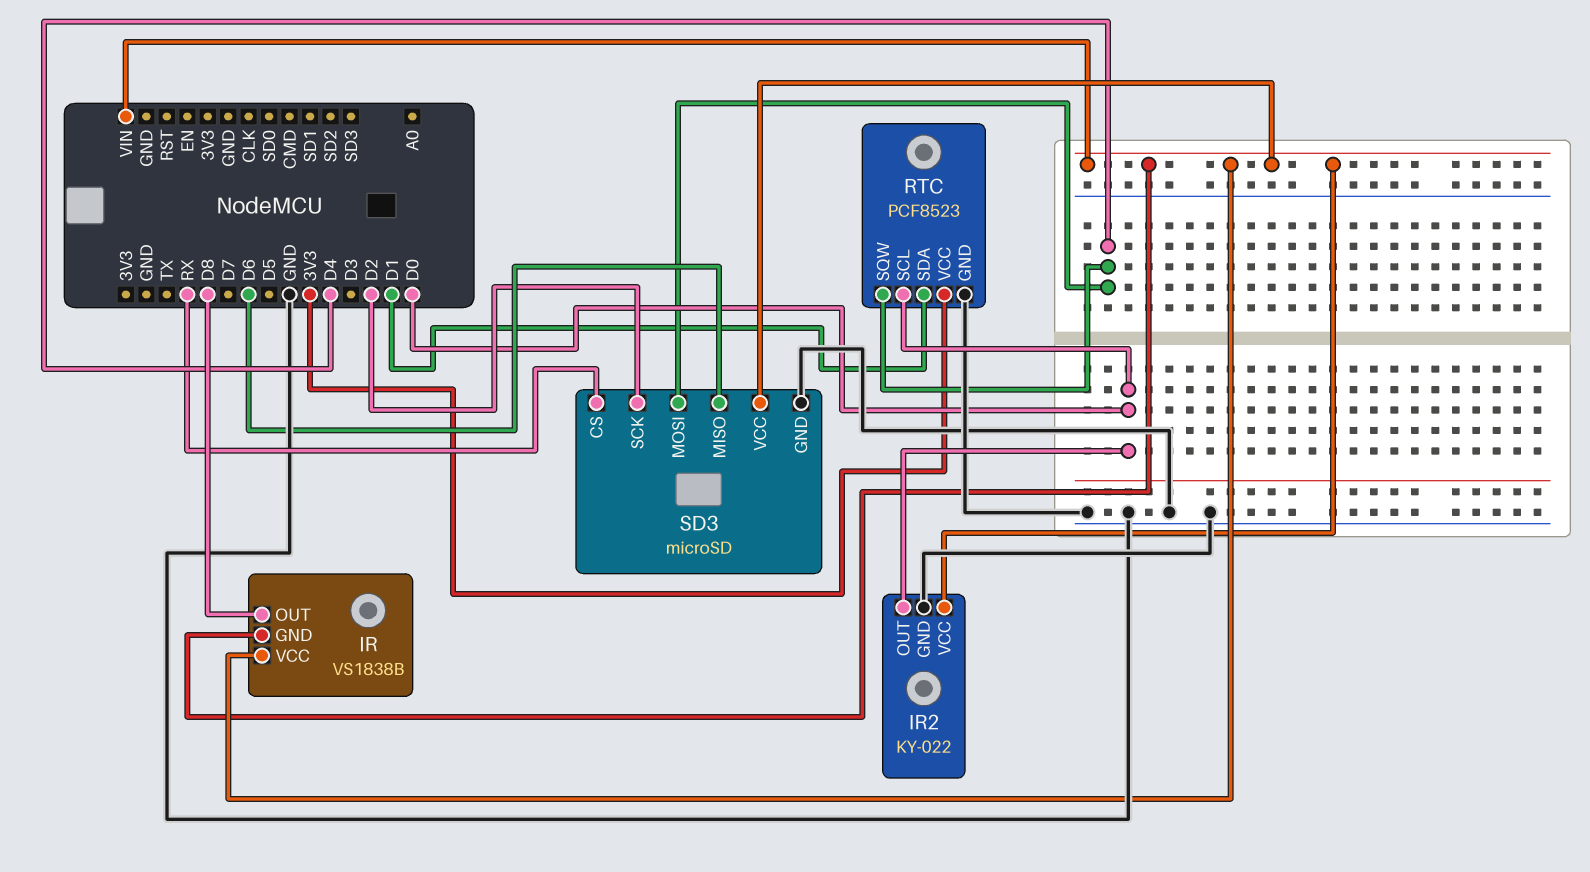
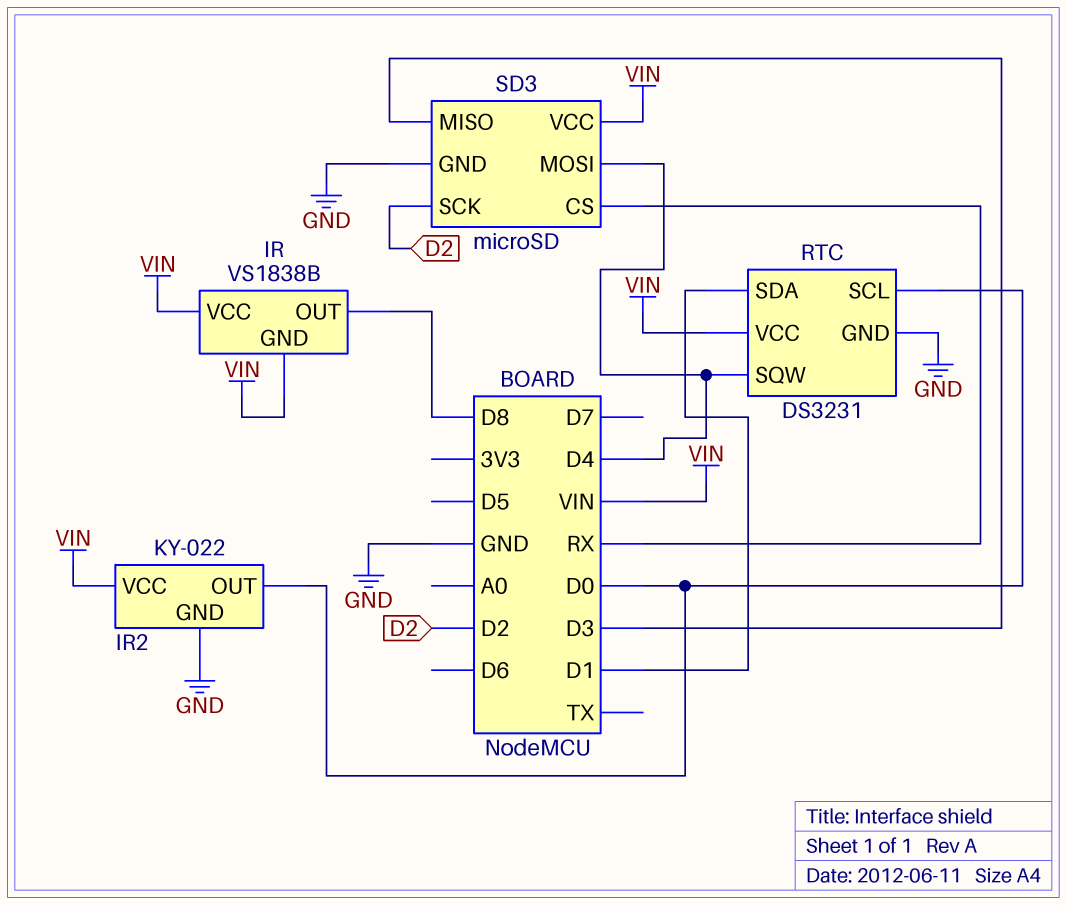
RTC: PCF8523 -> DS3231
RTC pin VCC: 3V3 -> VIN
SD3 pin MISO: D6 -> D3

